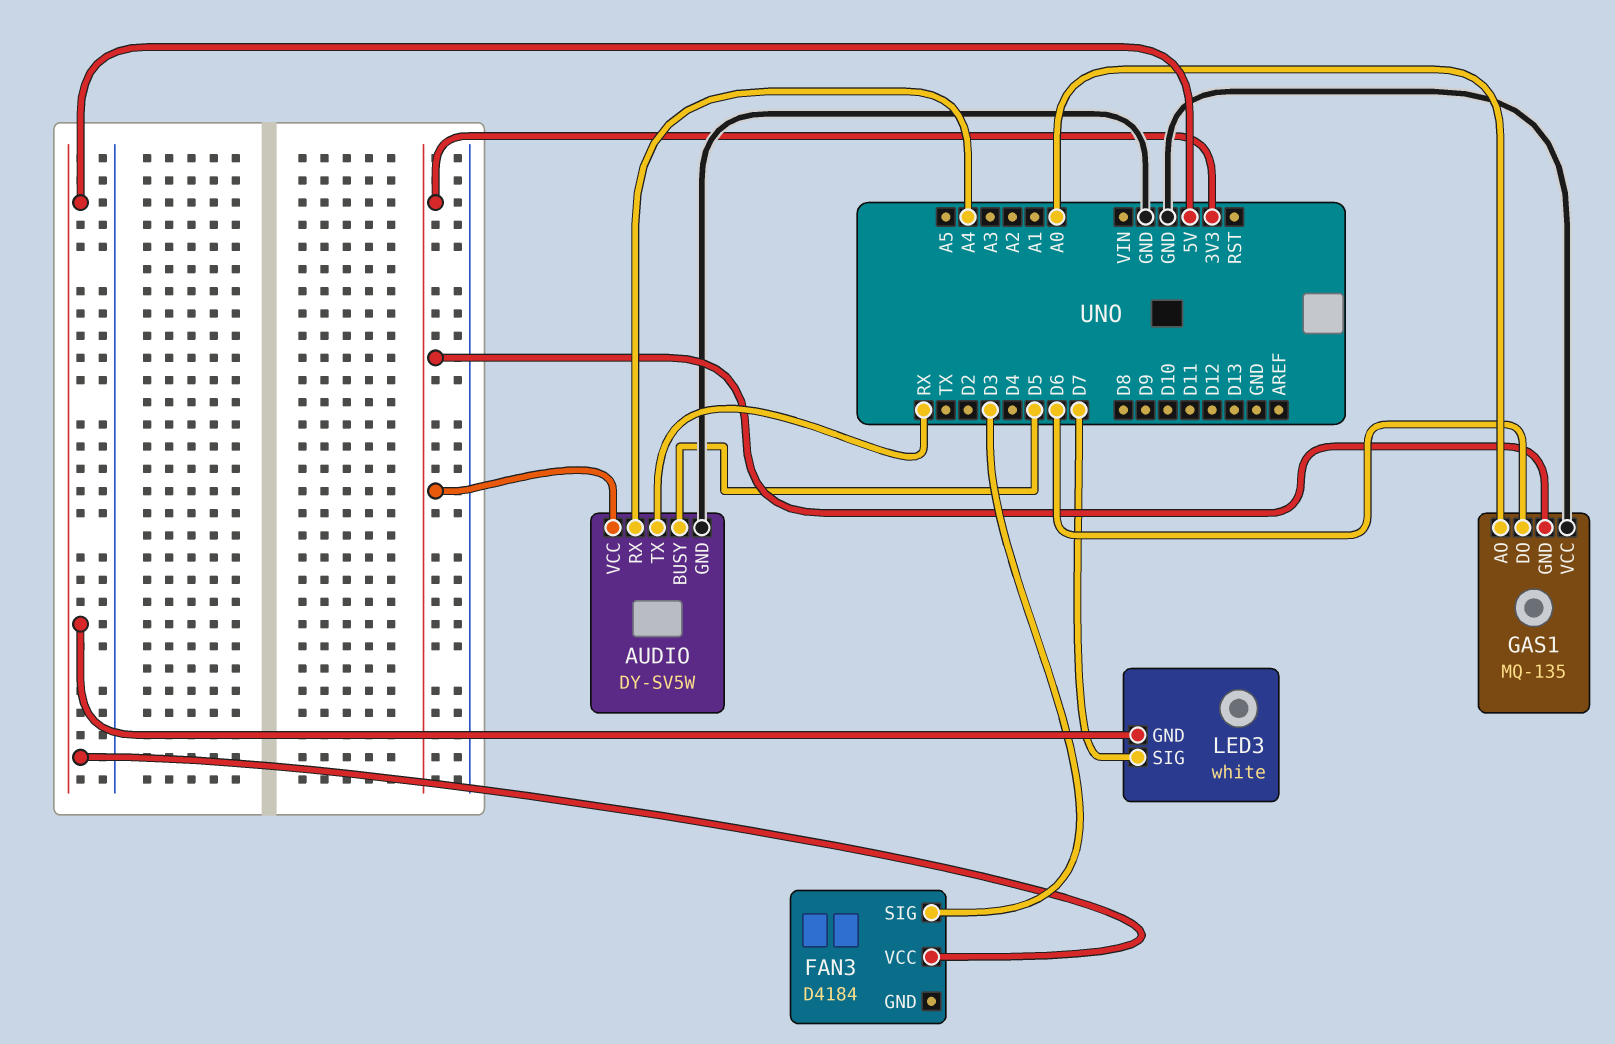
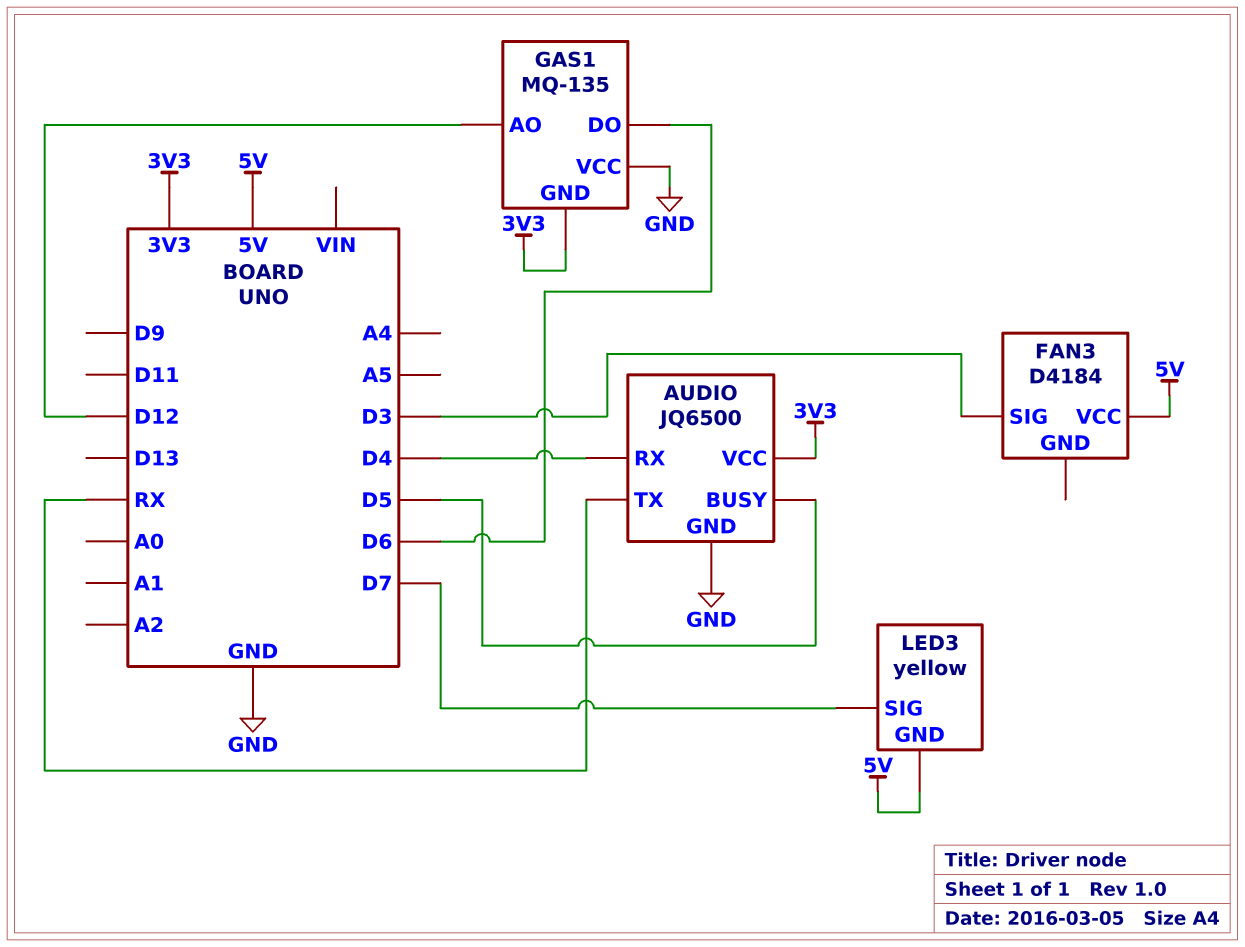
AUDIO: DY-SV5W -> JQ6500
AUDIO pin RX: A4 -> D4
GAS1 pin AO: A0 -> D12
LED3: white -> yellow

